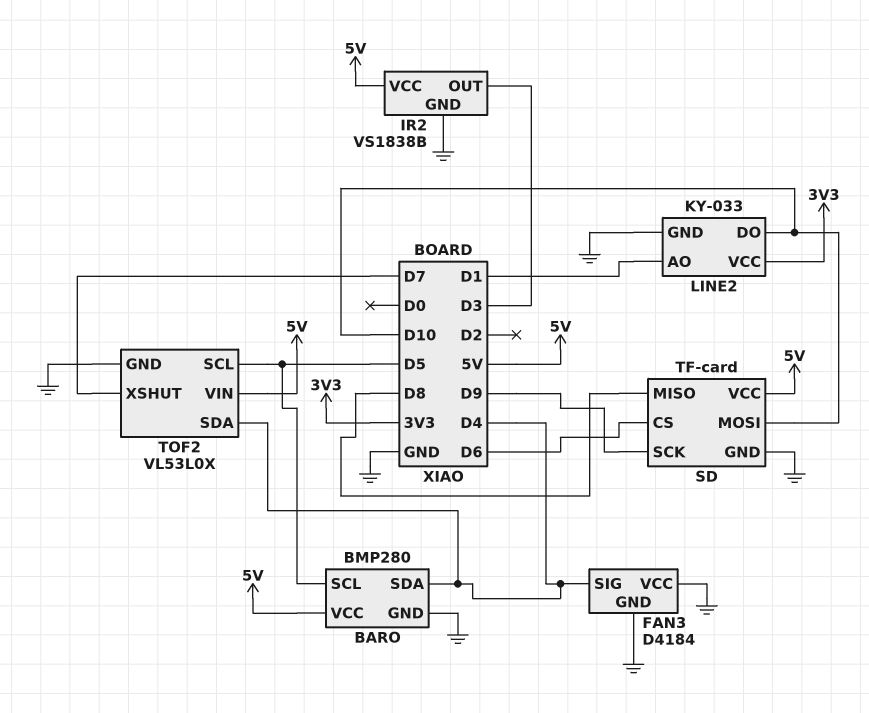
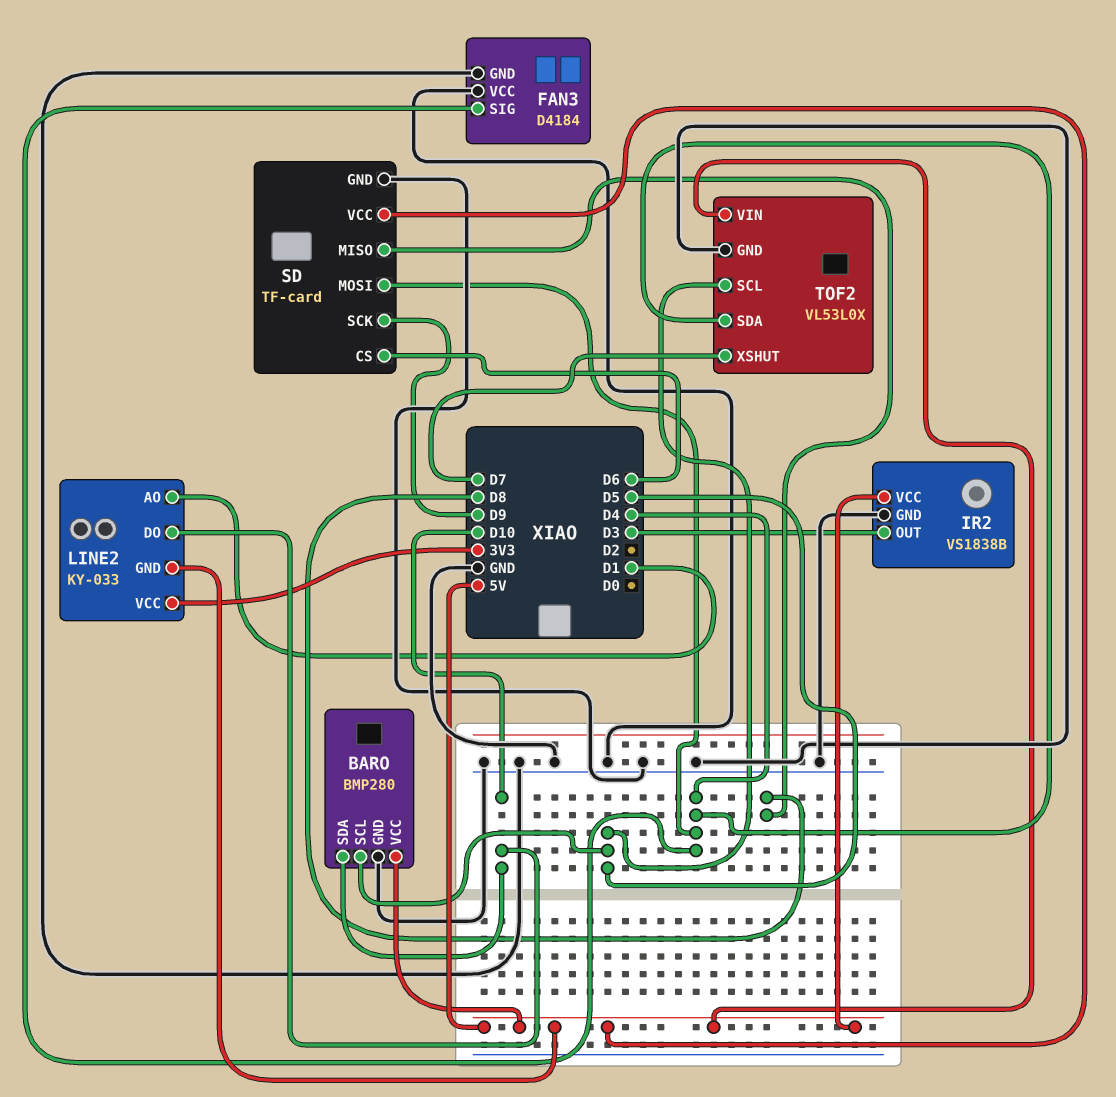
BARO pin SDA: D4 -> D10
LINE2 pin GND: GND -> 5V
SD pin MOSI: D10 -> D4

